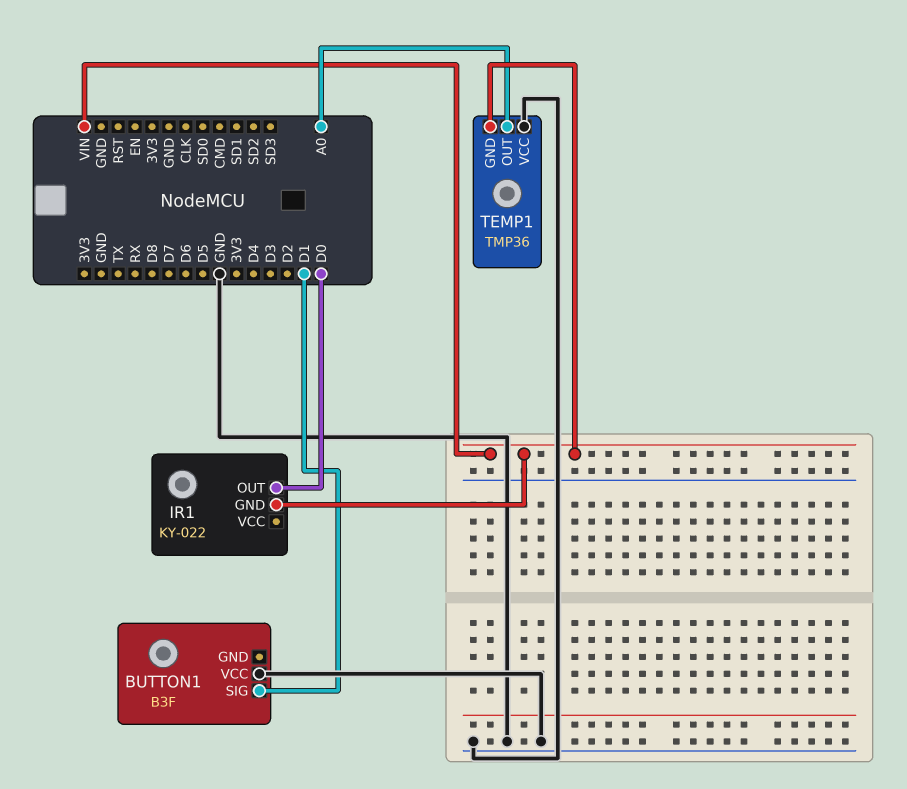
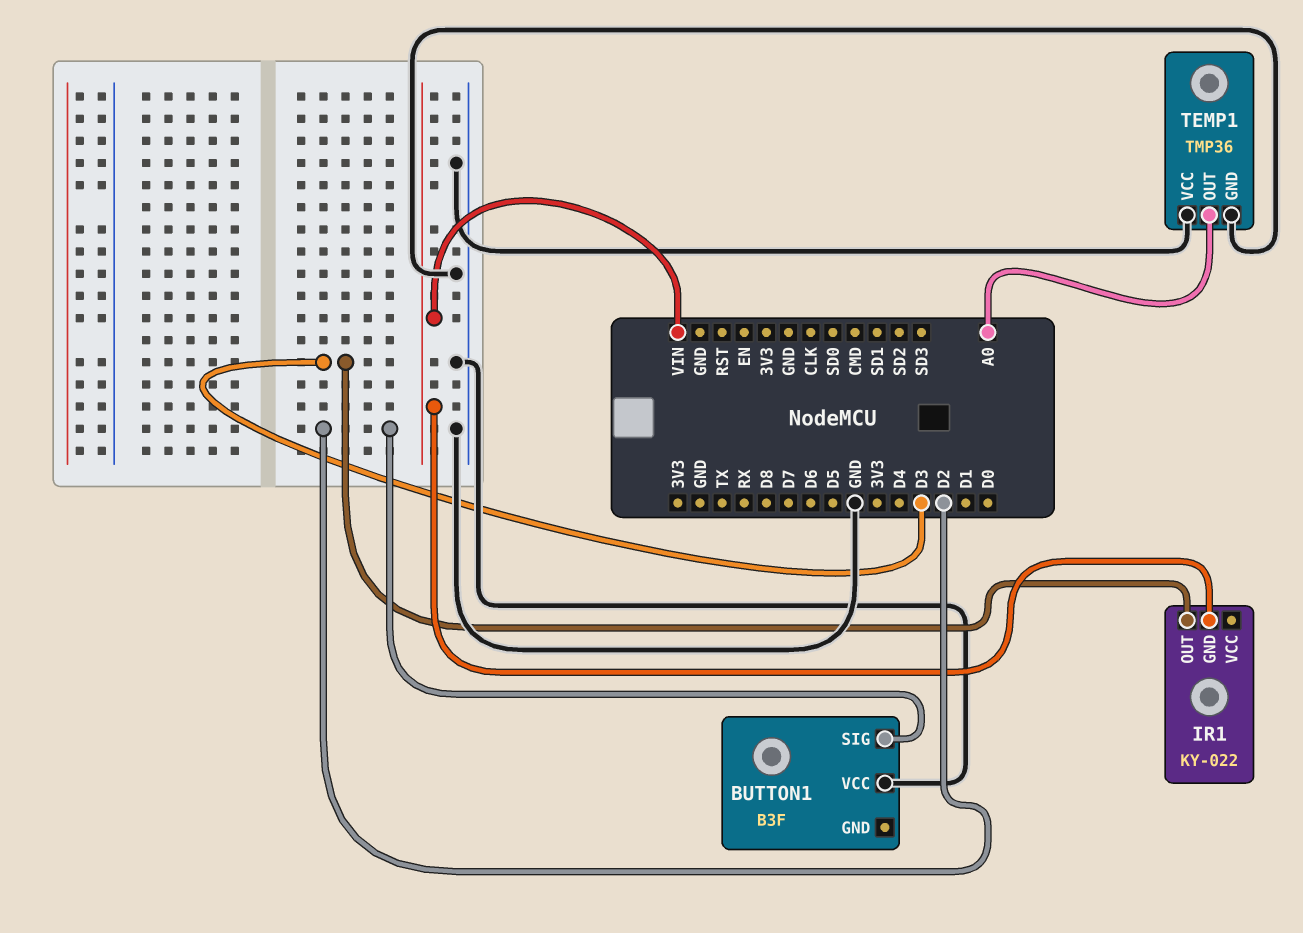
BUTTON1 pin SIG: D1 -> D2
IR1 pin OUT: D0 -> D3
TEMP1 pin GND: VIN -> GND

